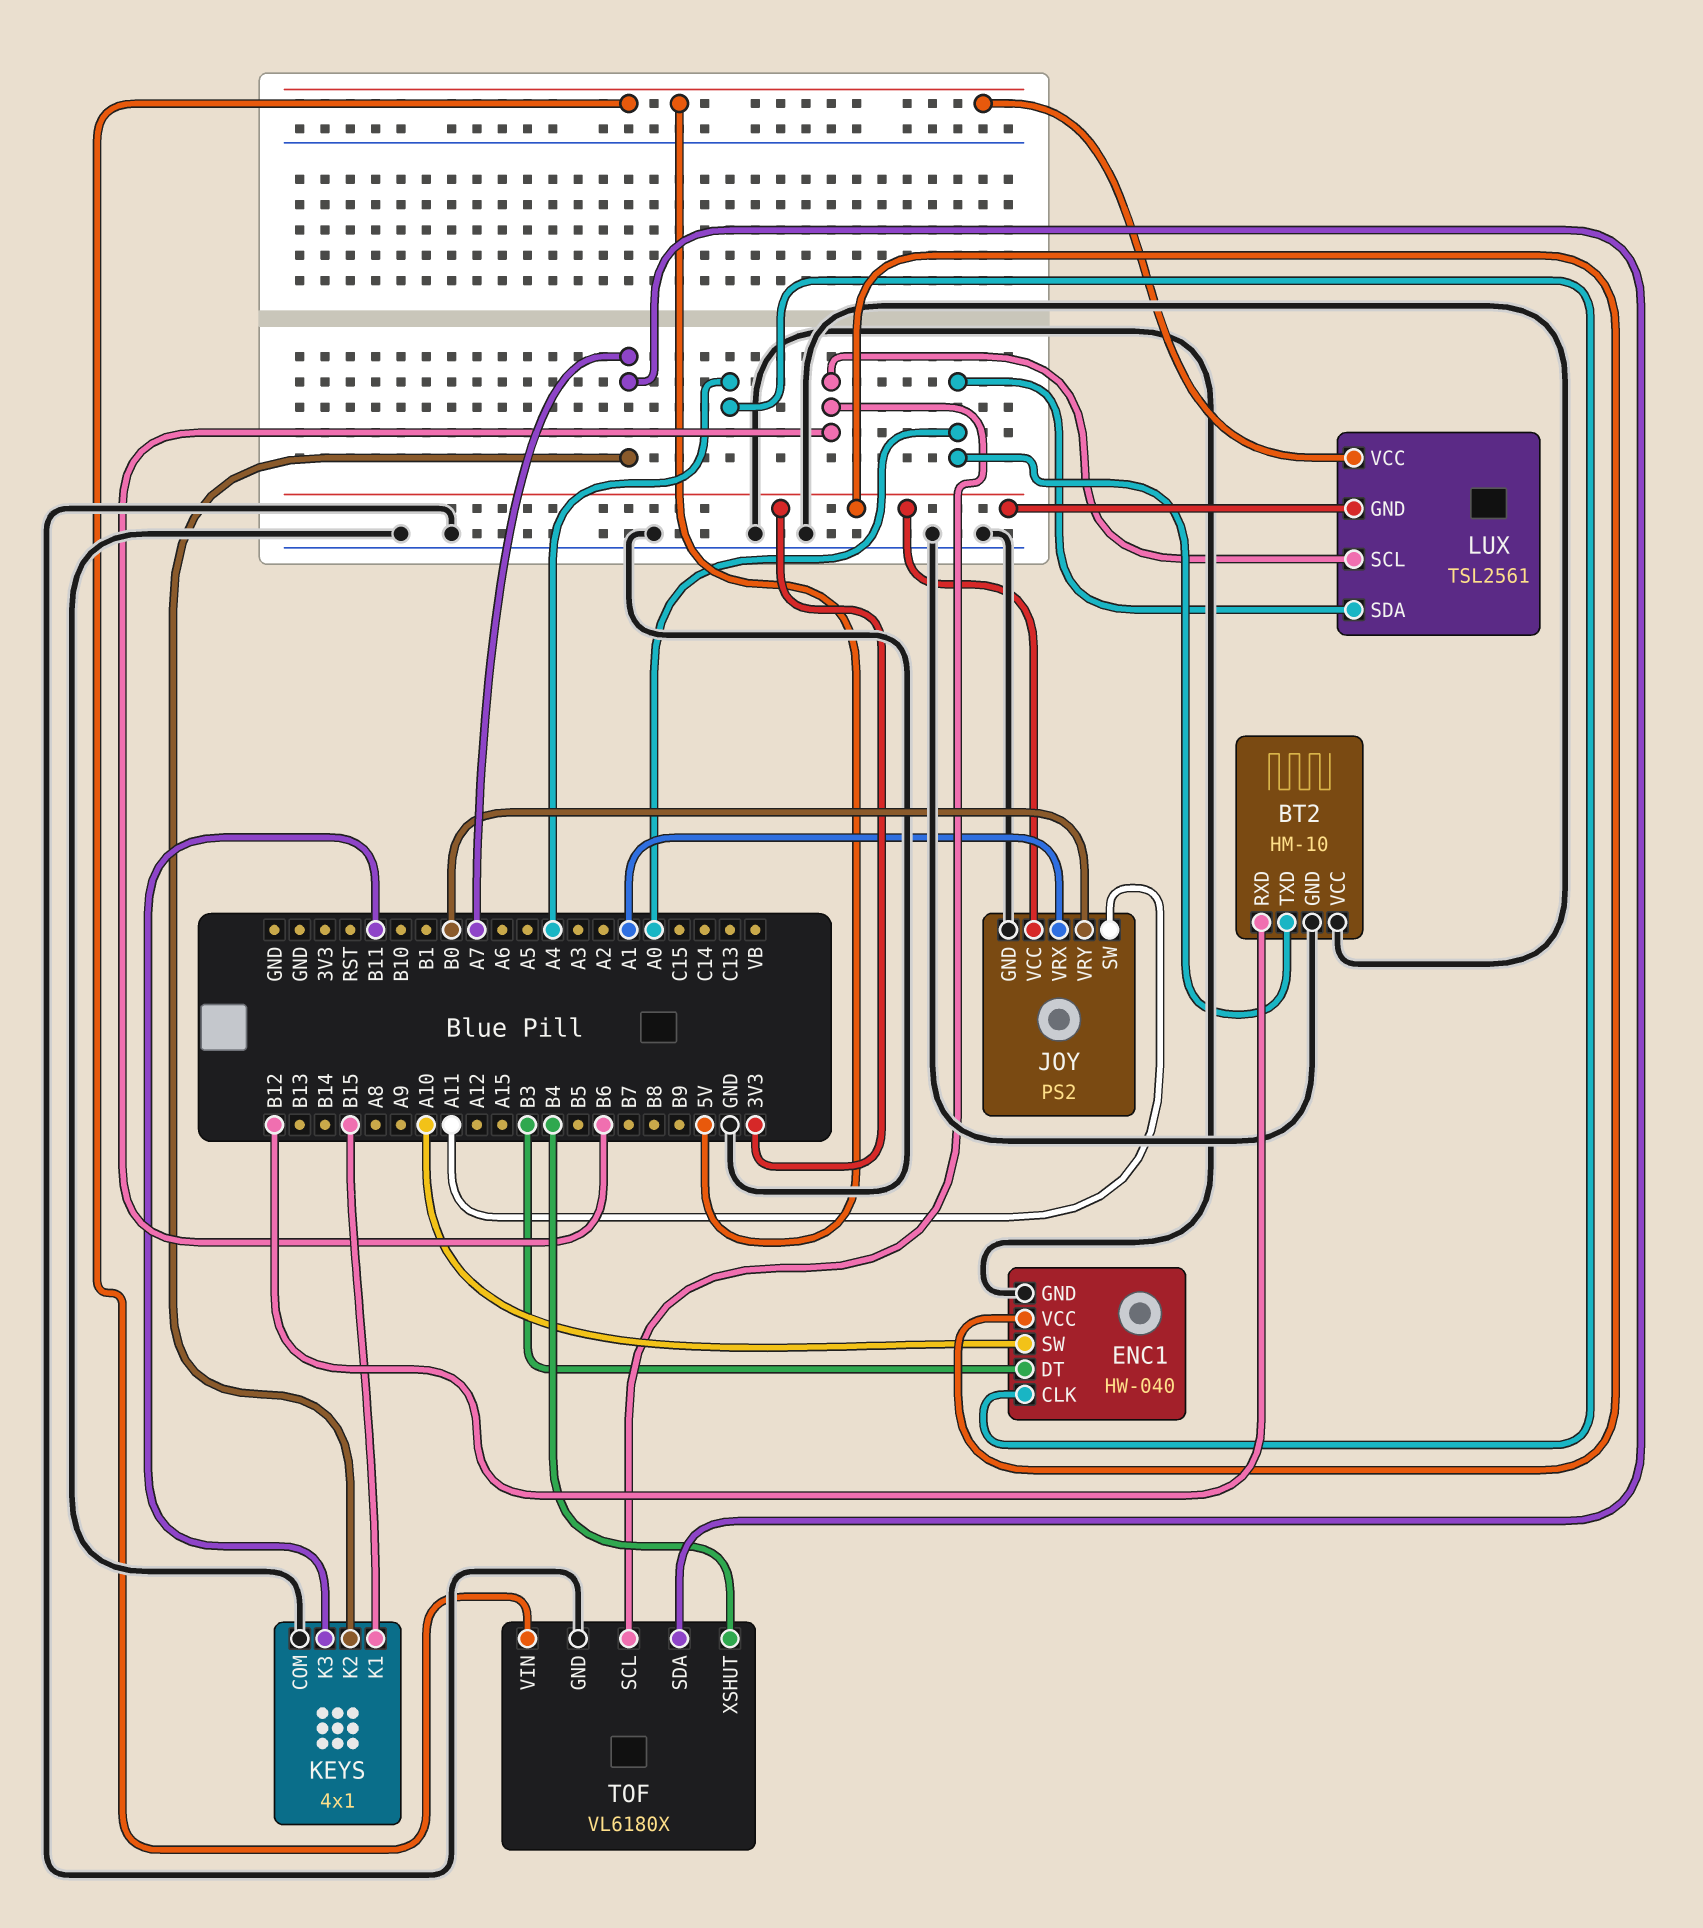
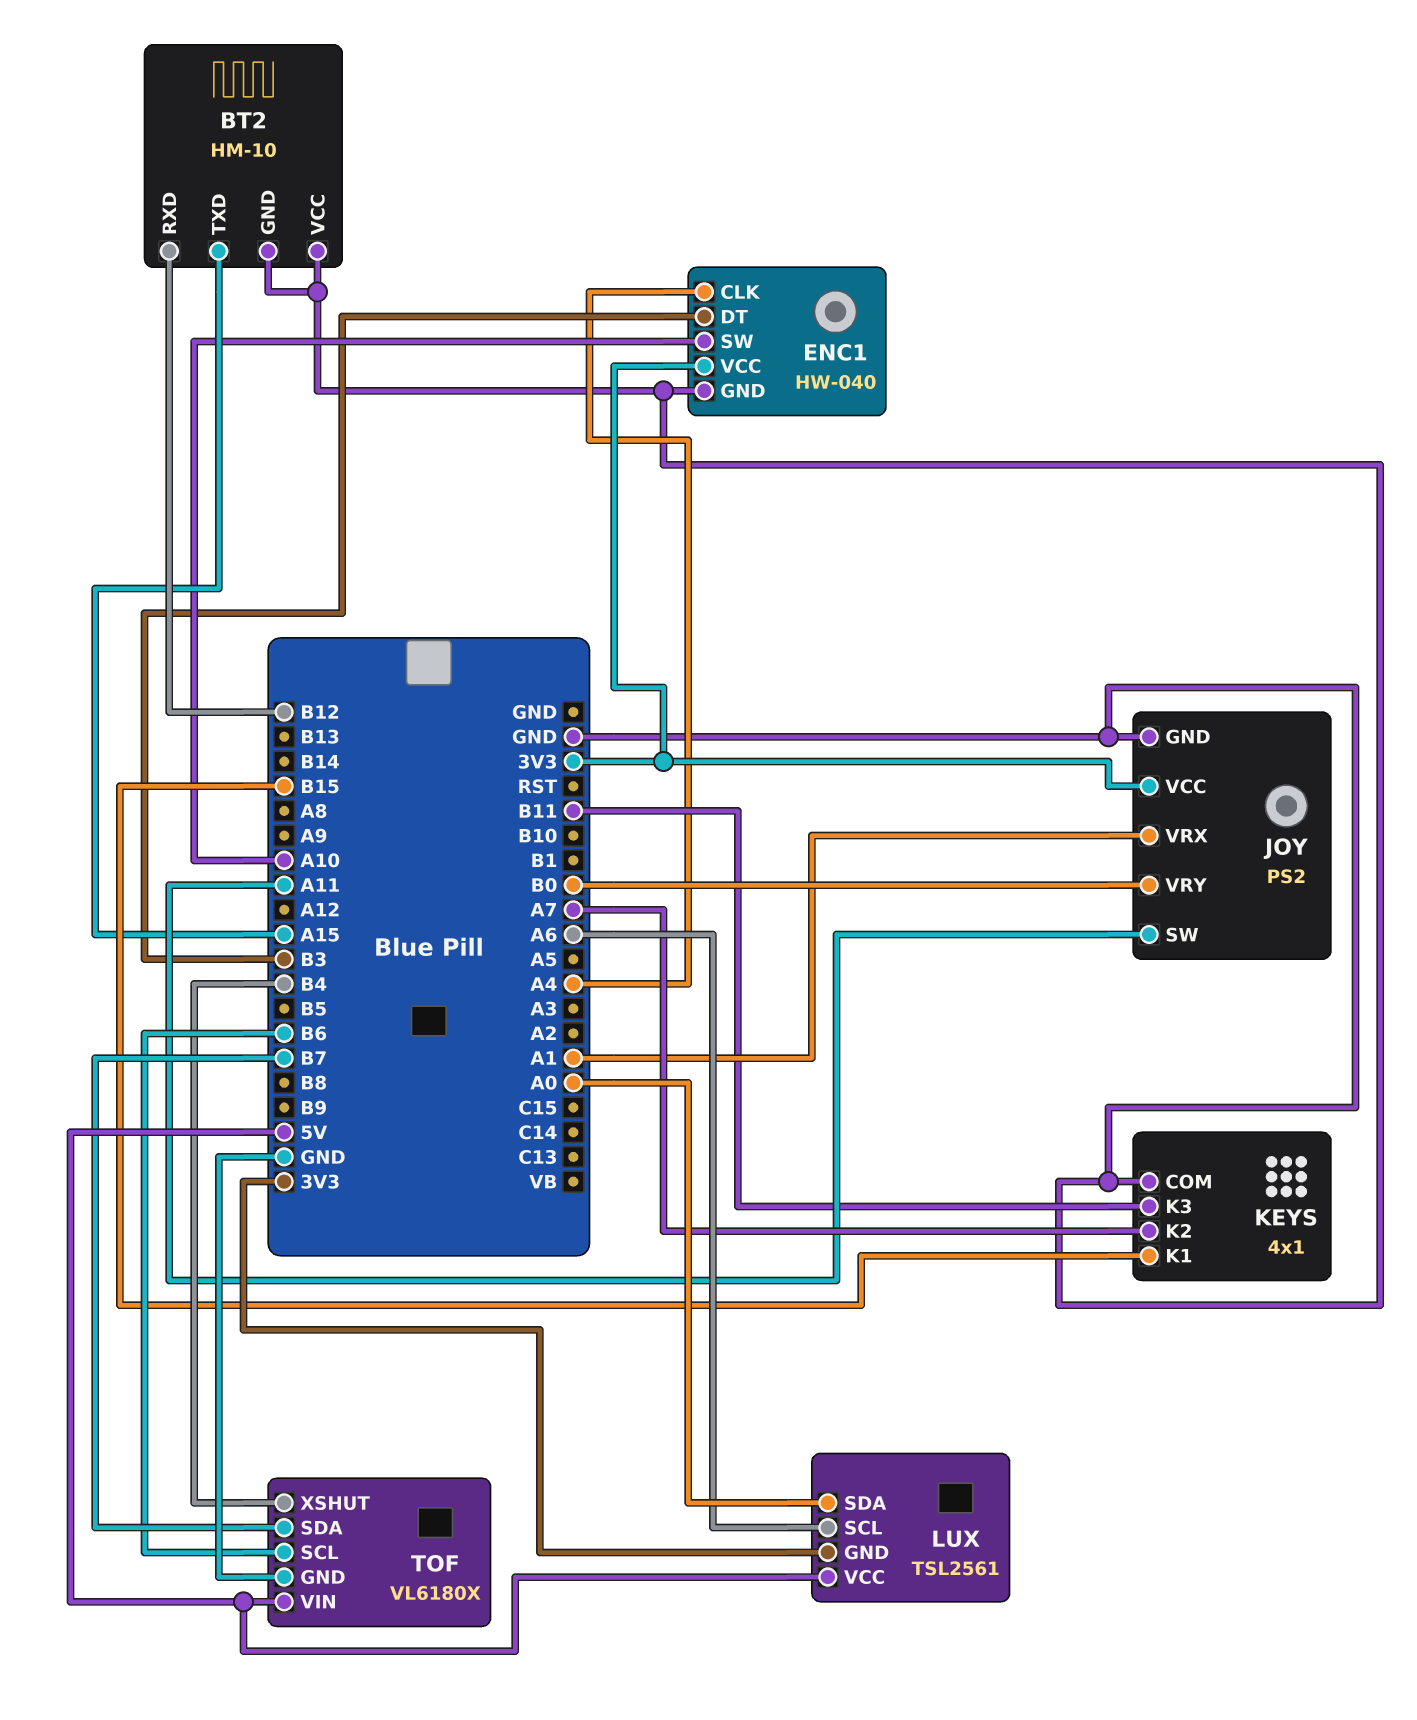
BT2 pin TXD: A0 -> A15
LUX pin SCL: B6 -> A6
TOF pin SDA: A7 -> B7

